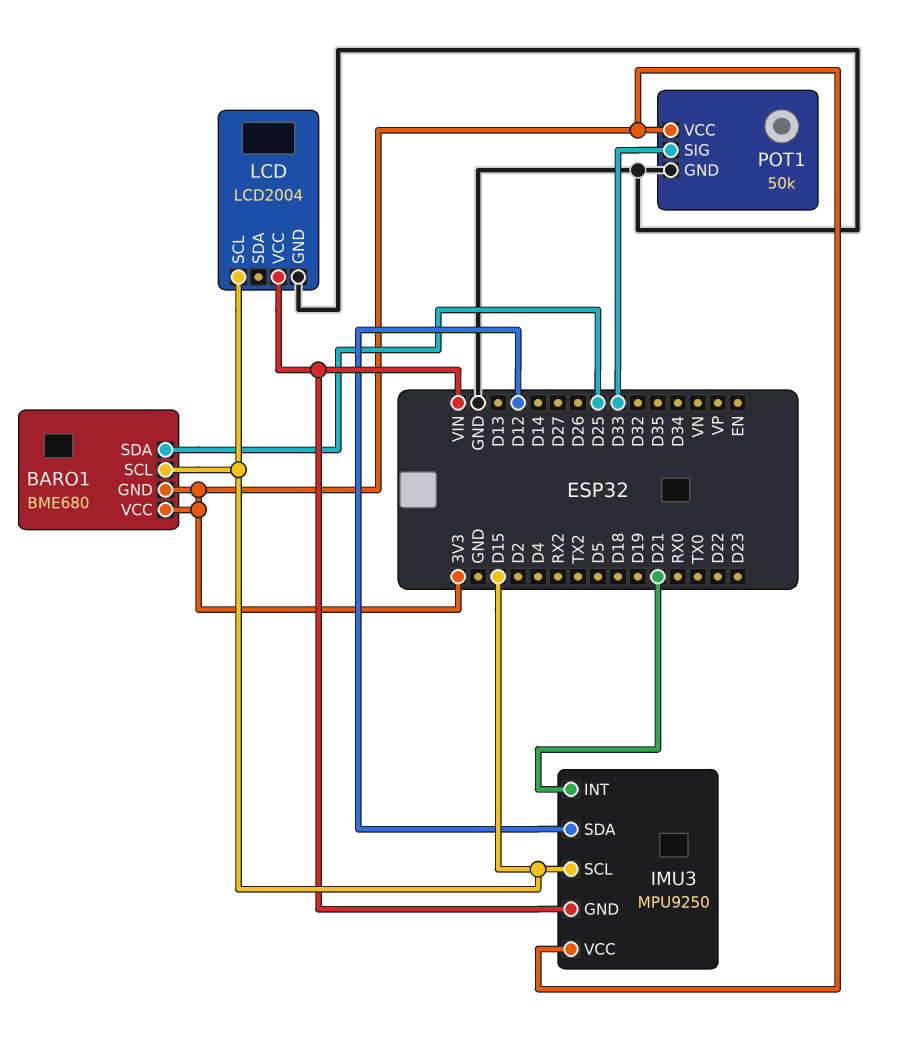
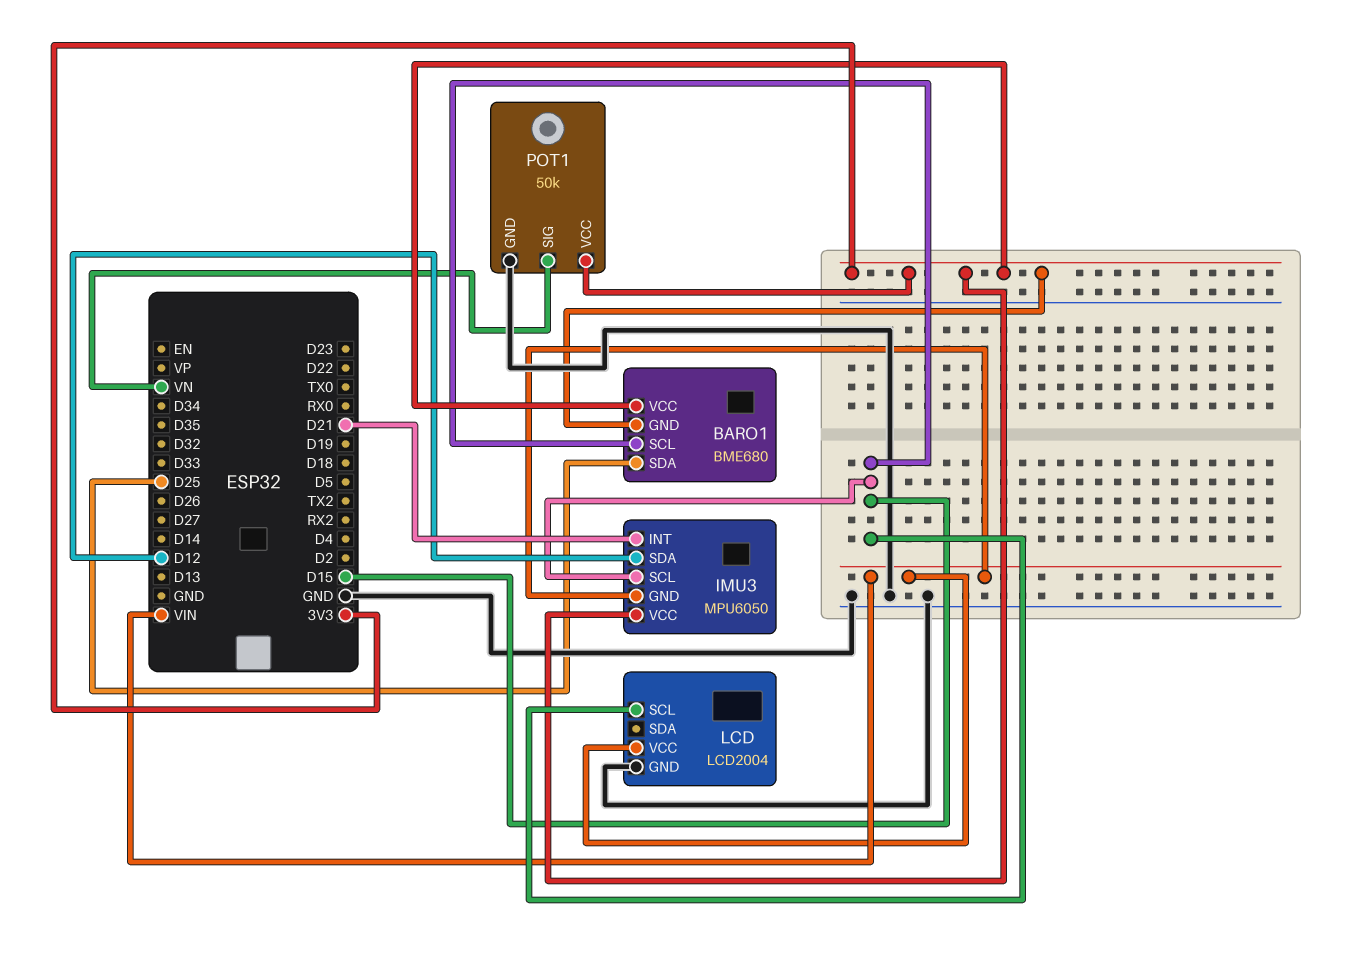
IMU3: MPU9250 -> MPU6050
POT1 pin SIG: D33 -> VN

